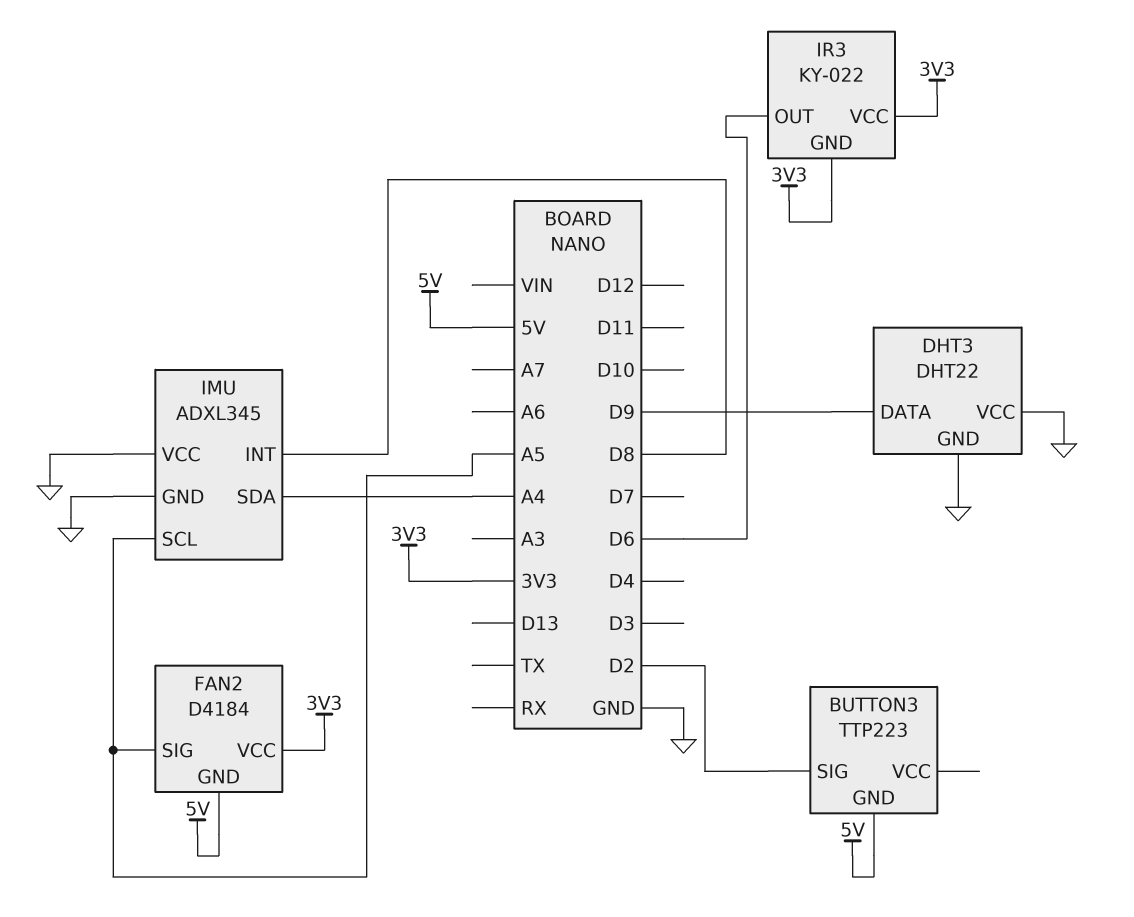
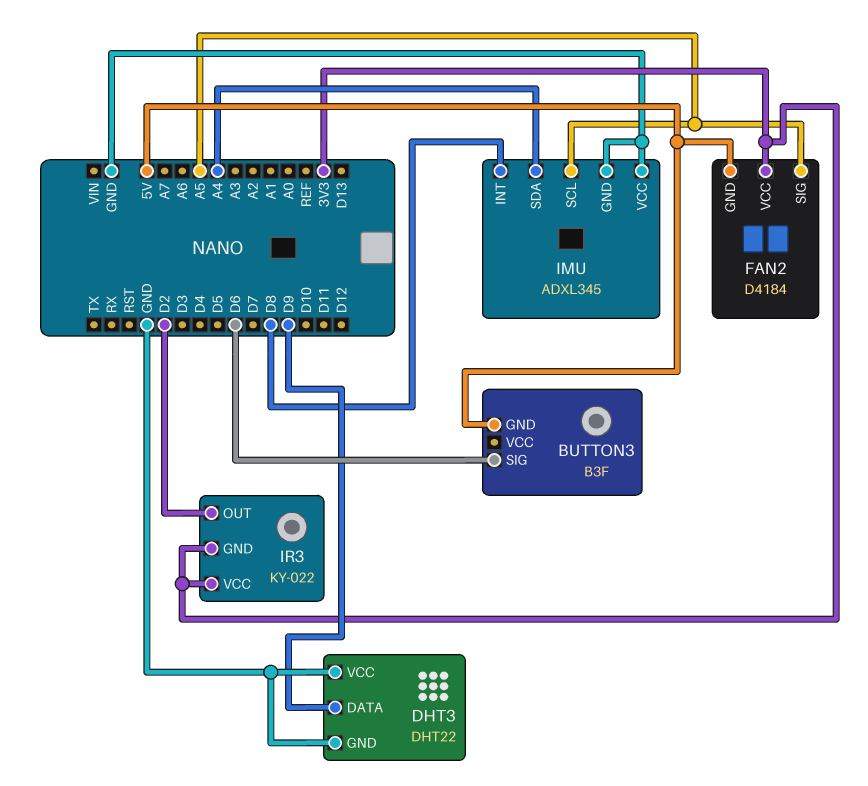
BUTTON3: TTP223 -> B3F
BUTTON3 pin SIG: D2 -> D6
IR3 pin OUT: D6 -> D2

